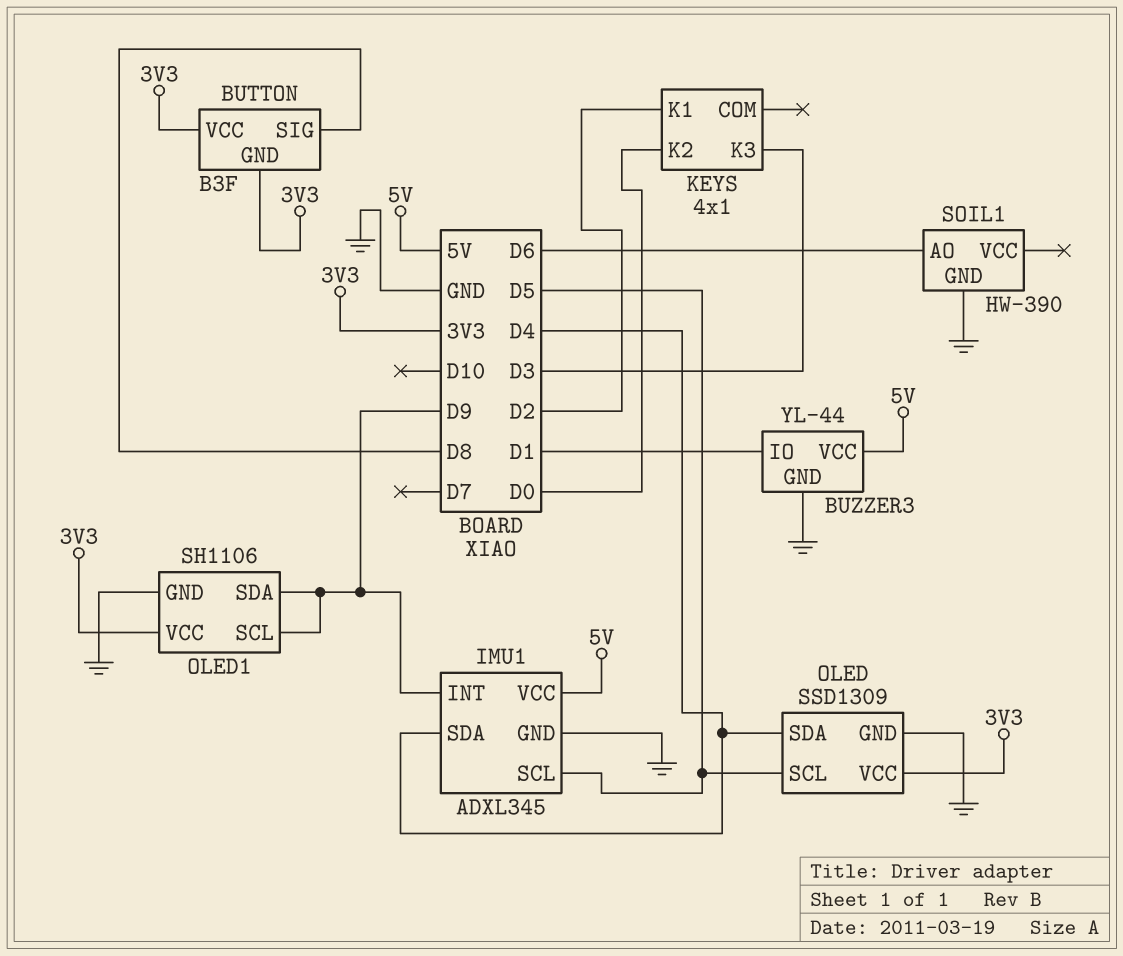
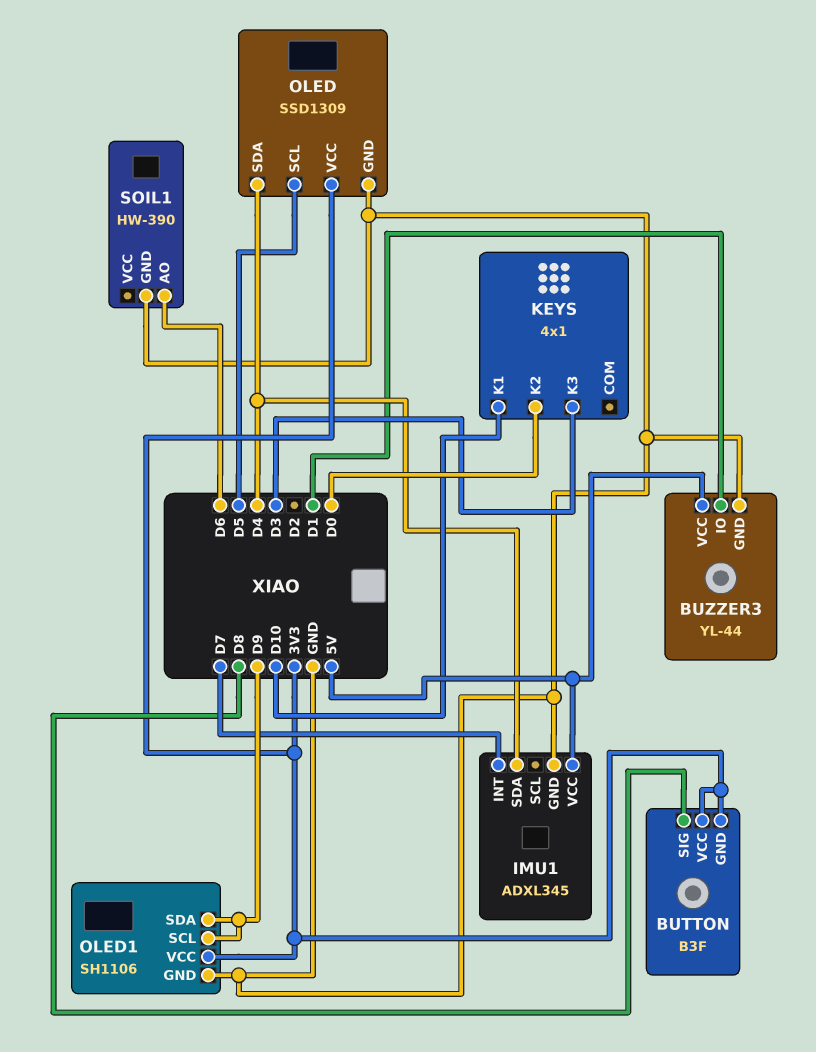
IMU1 pin INT: D9 -> D7
IMU1 pin SCL: D5 -> none
KEYS pin K1: D2 -> D10

